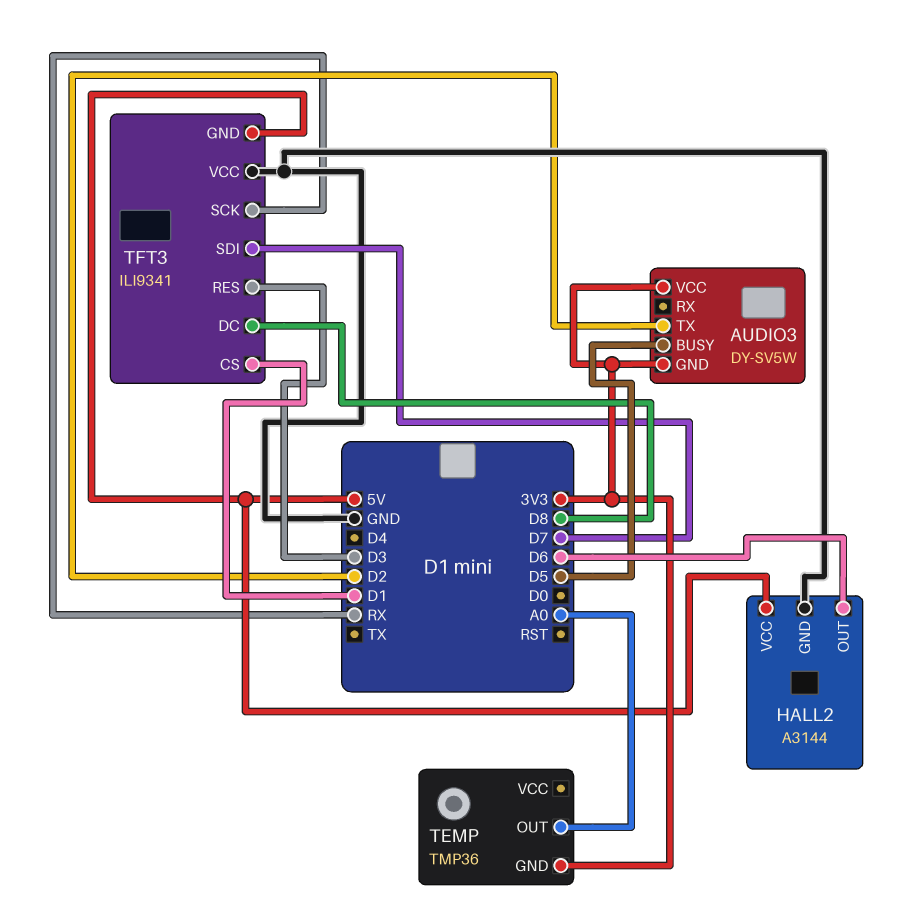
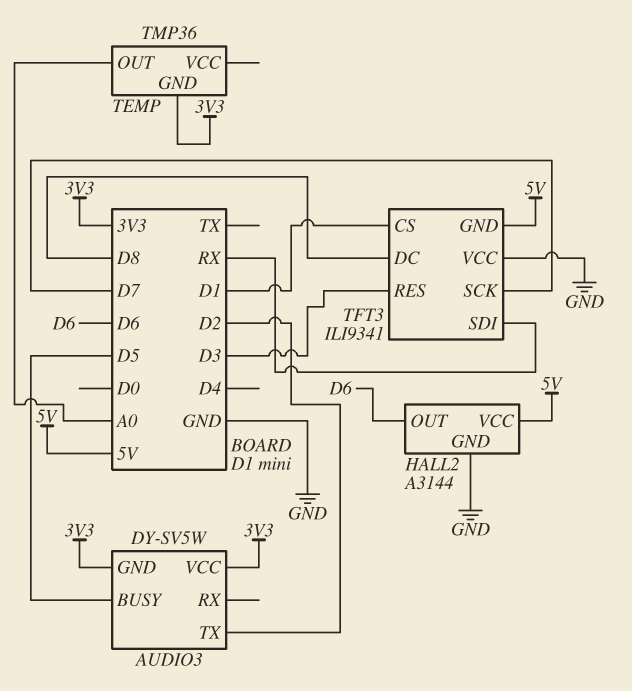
TFT3 pin SCK: RX -> D7
TFT3 pin SDI: D7 -> RX

